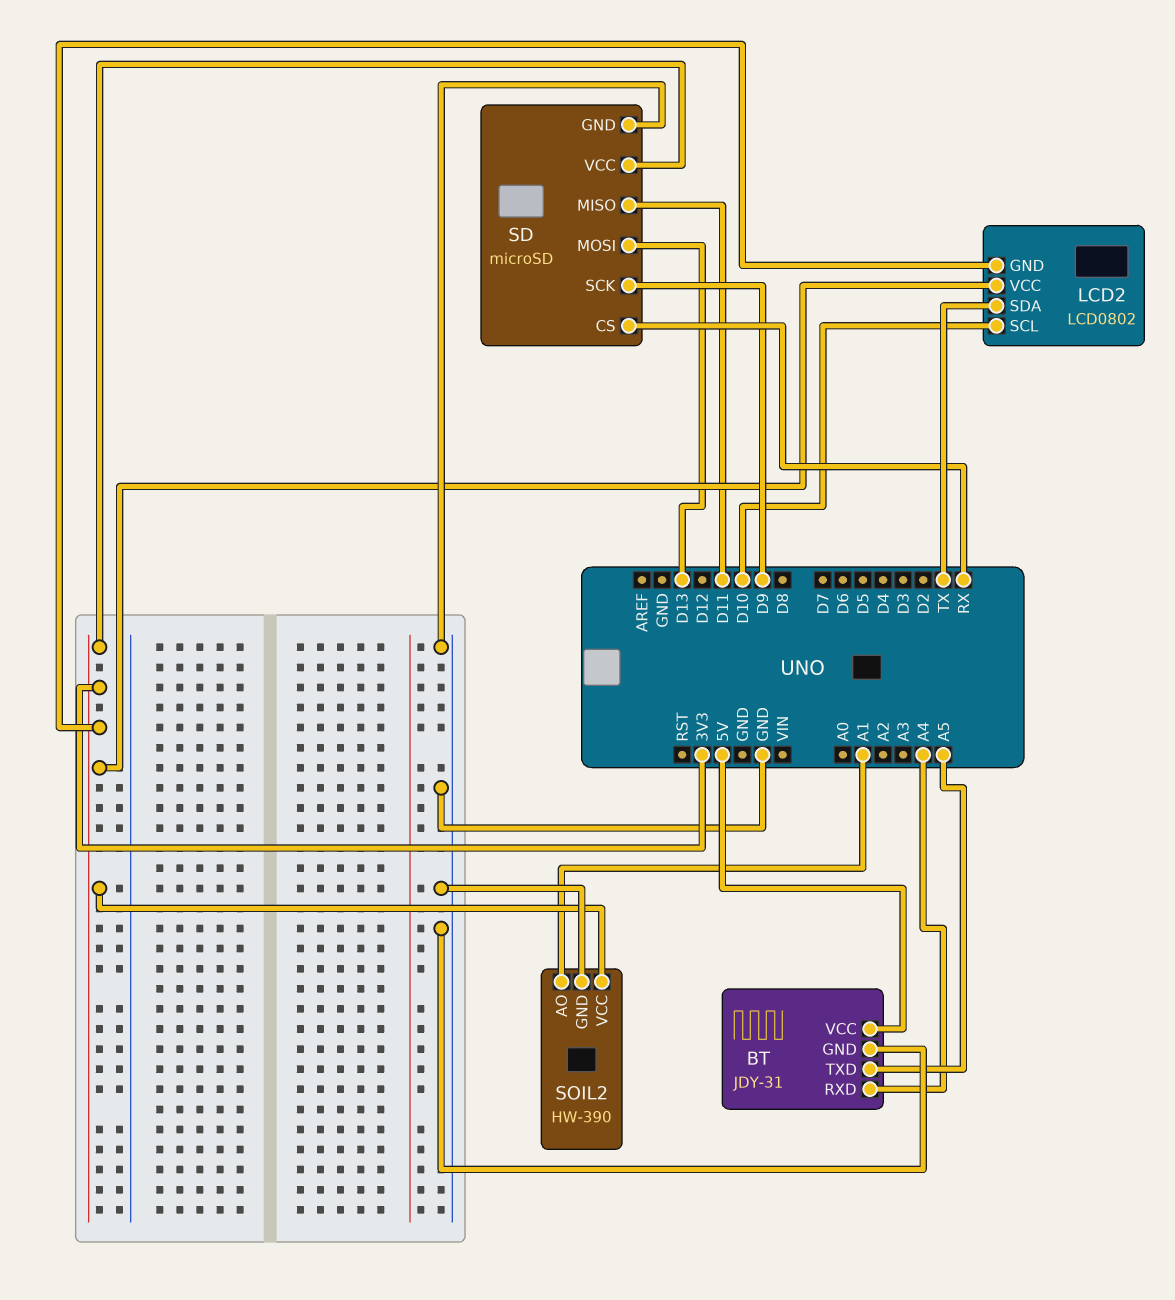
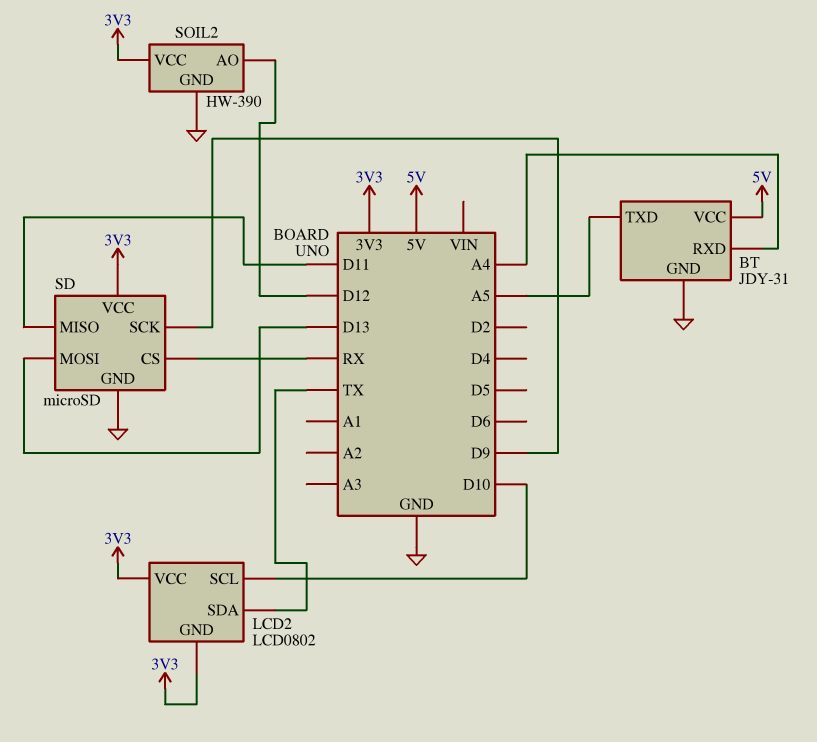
SOIL2 pin AO: A1 -> D12

